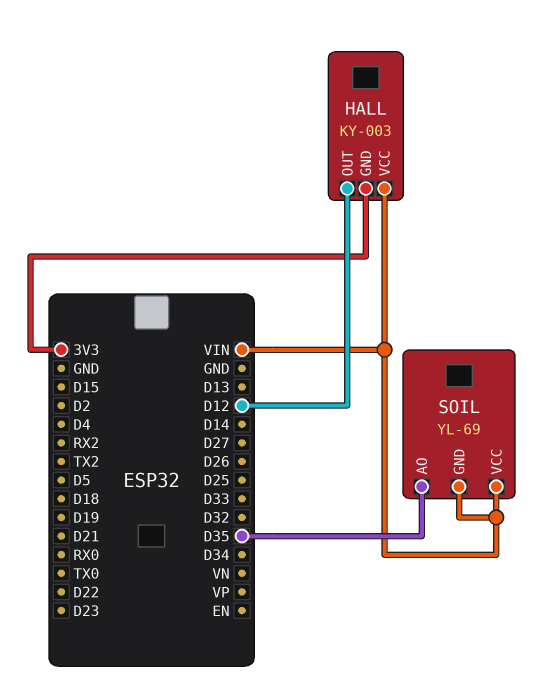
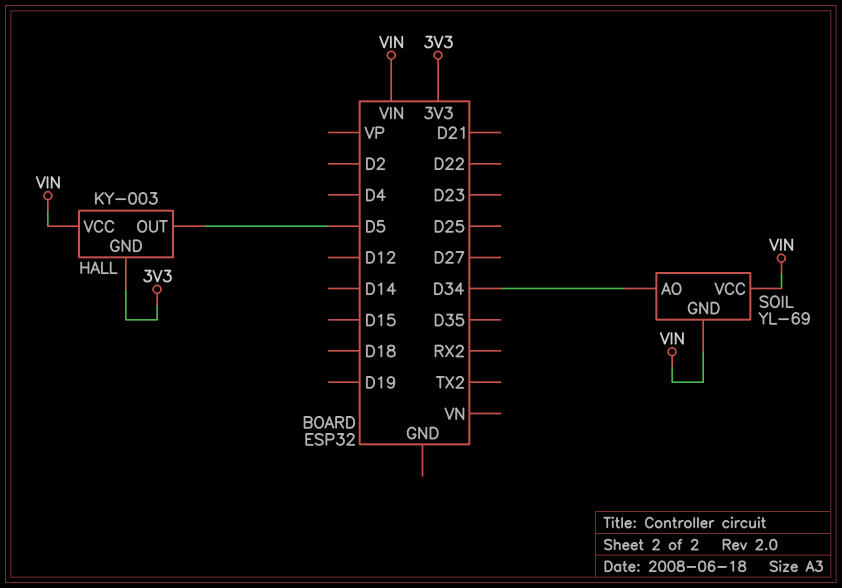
HALL pin OUT: D12 -> D5
SOIL pin AO: D35 -> D34

